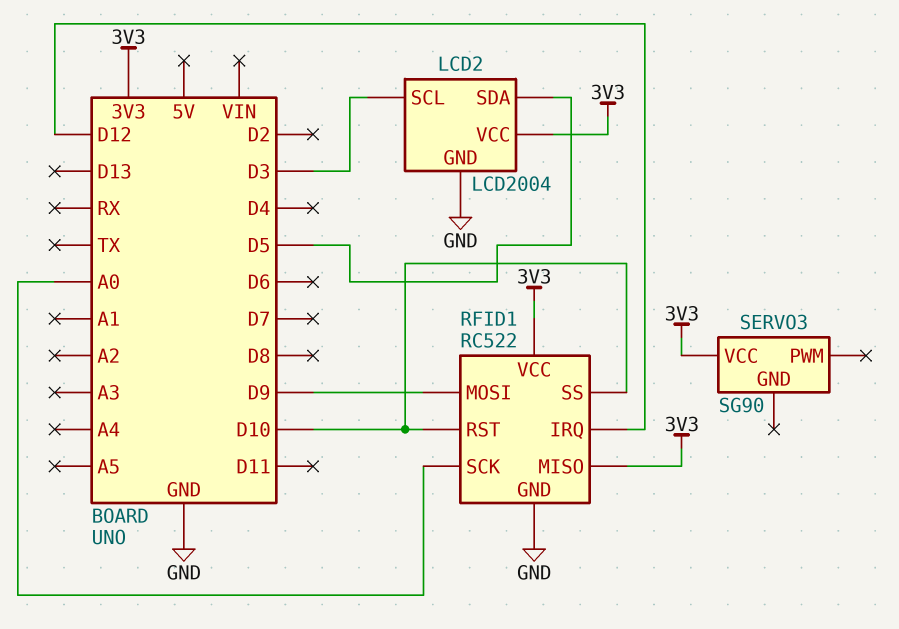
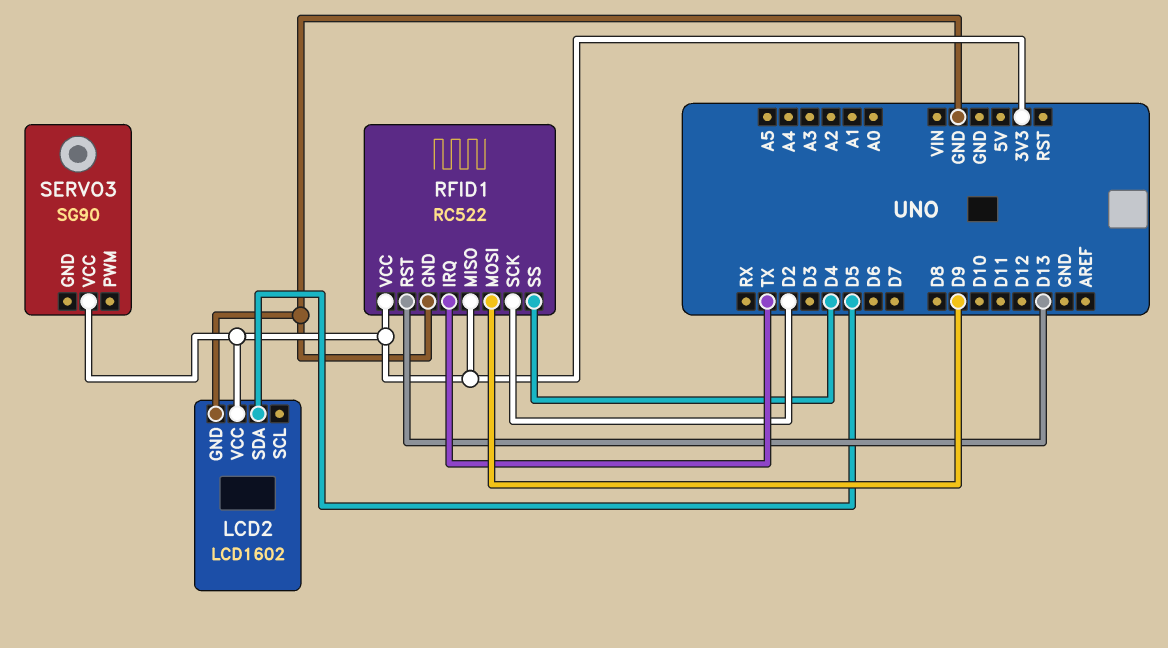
LCD2: LCD2004 -> LCD1602
LCD2 pin SCL: D3 -> none
RFID1 pin IRQ: D12 -> TX
RFID1 pin RST: D10 -> D13
RFID1 pin SCK: A0 -> D2
RFID1 pin SS: D10 -> D4

